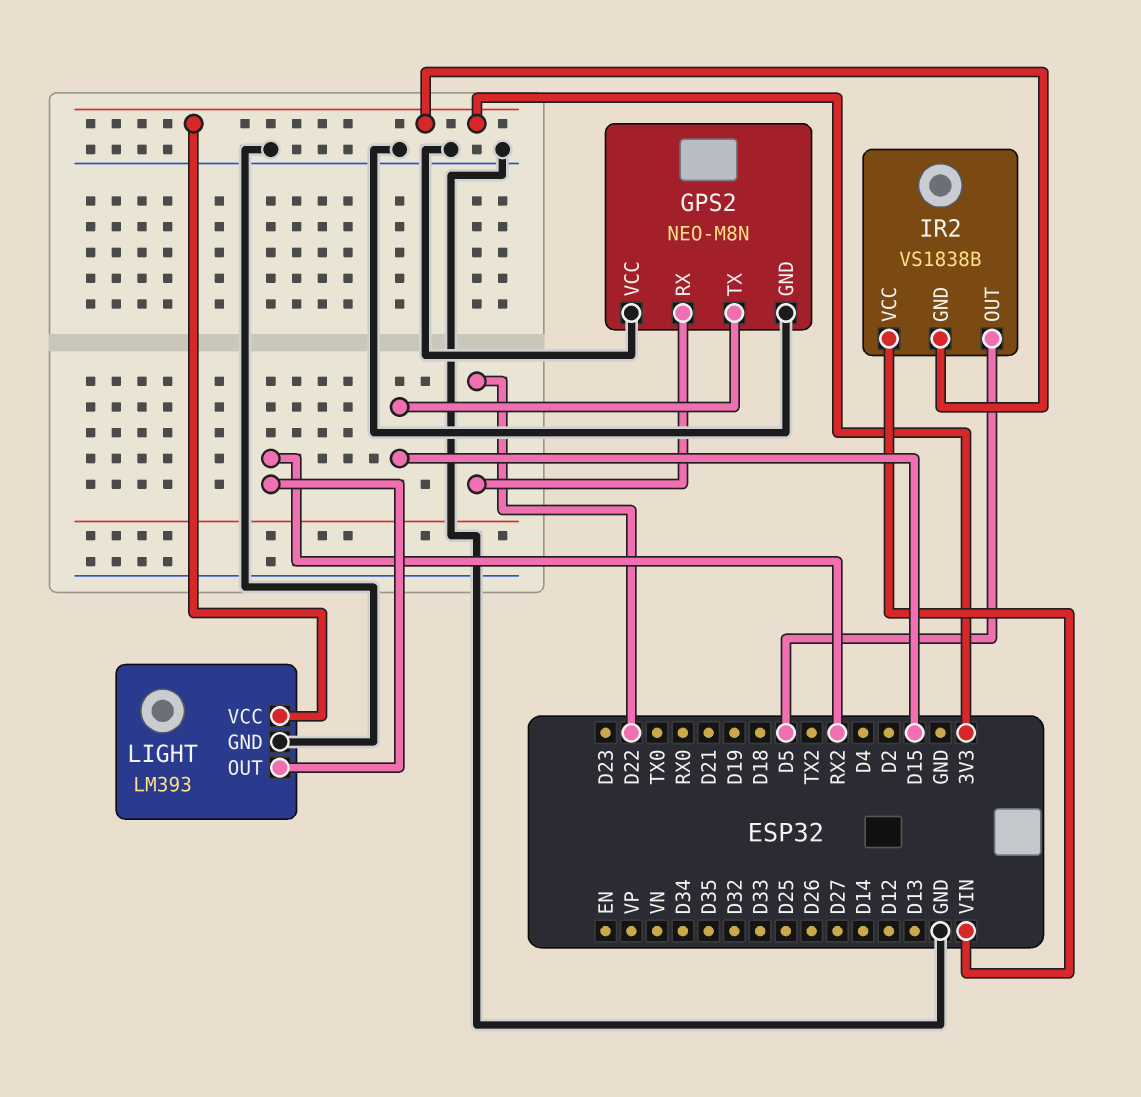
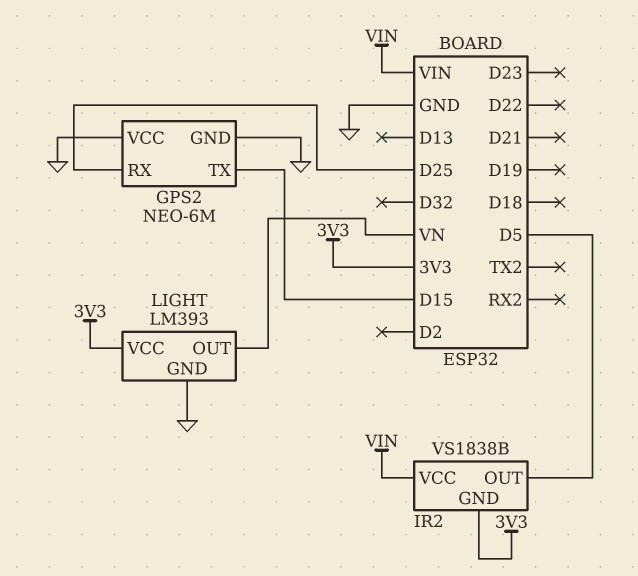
GPS2: NEO-M8N -> NEO-6M
GPS2 pin RX: D22 -> D25
LIGHT pin OUT: RX2 -> VN

